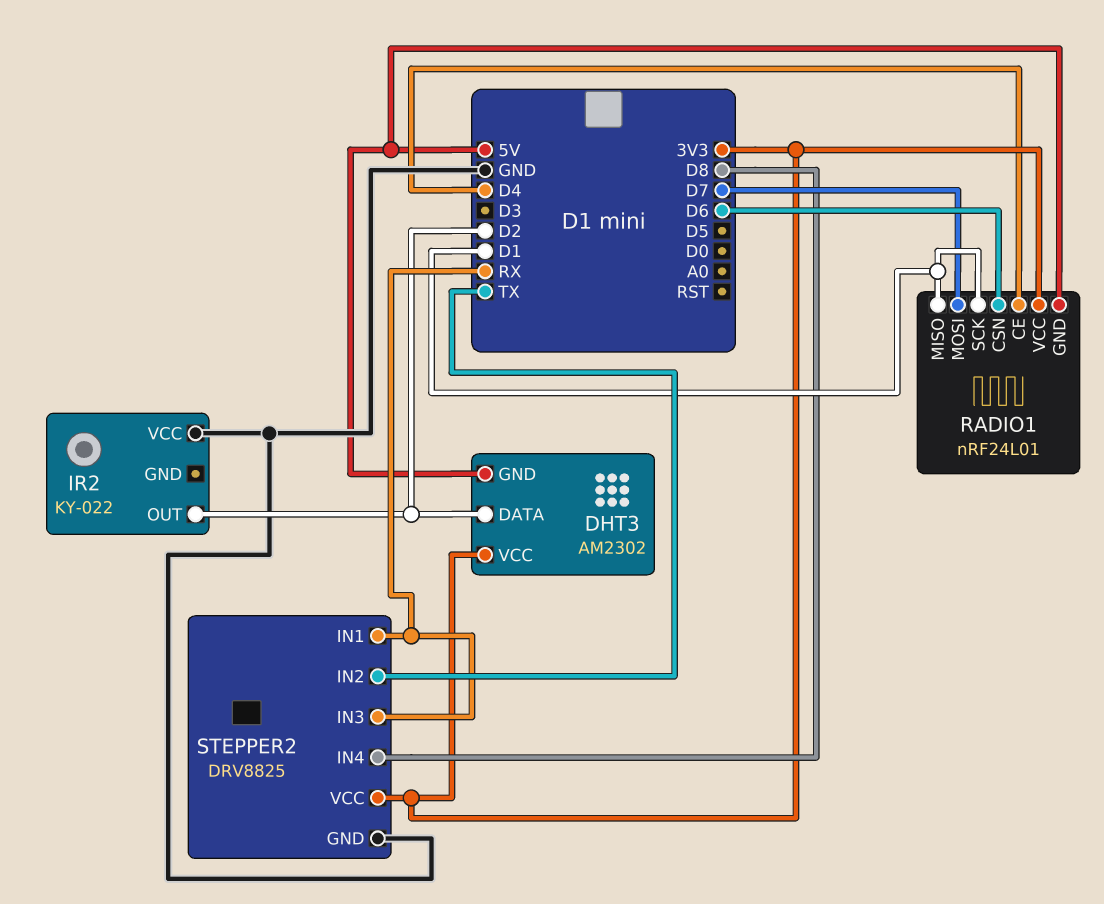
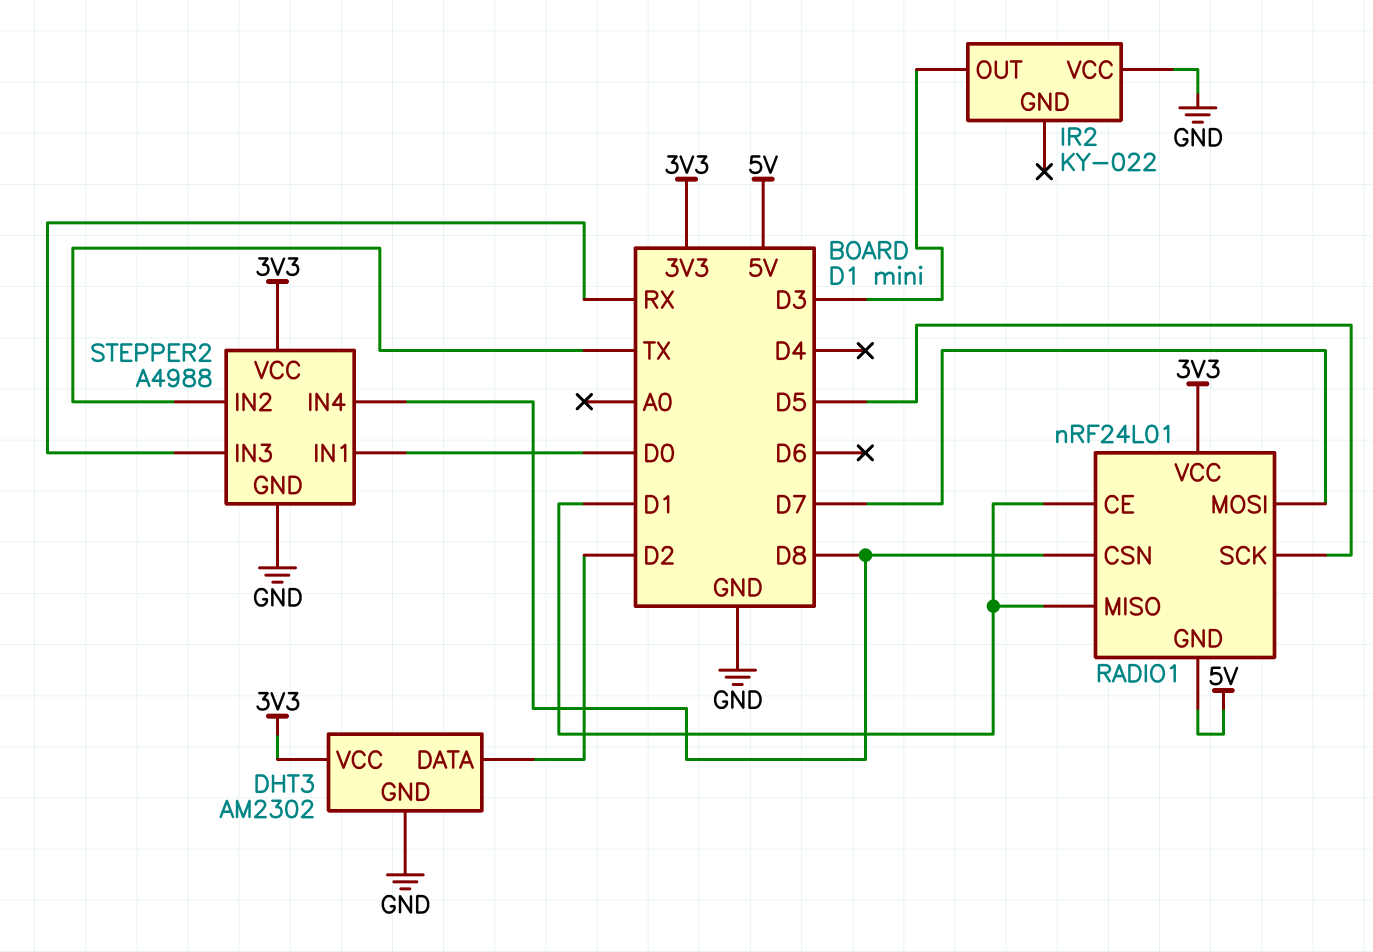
DHT3 pin GND: 5V -> GND
IR2 pin OUT: D2 -> D3
RADIO1 pin CE: D4 -> D1
RADIO1 pin CSN: D6 -> D8
RADIO1 pin SCK: D1 -> D5
STEPPER2: DRV8825 -> A4988
STEPPER2 pin IN1: RX -> D0

